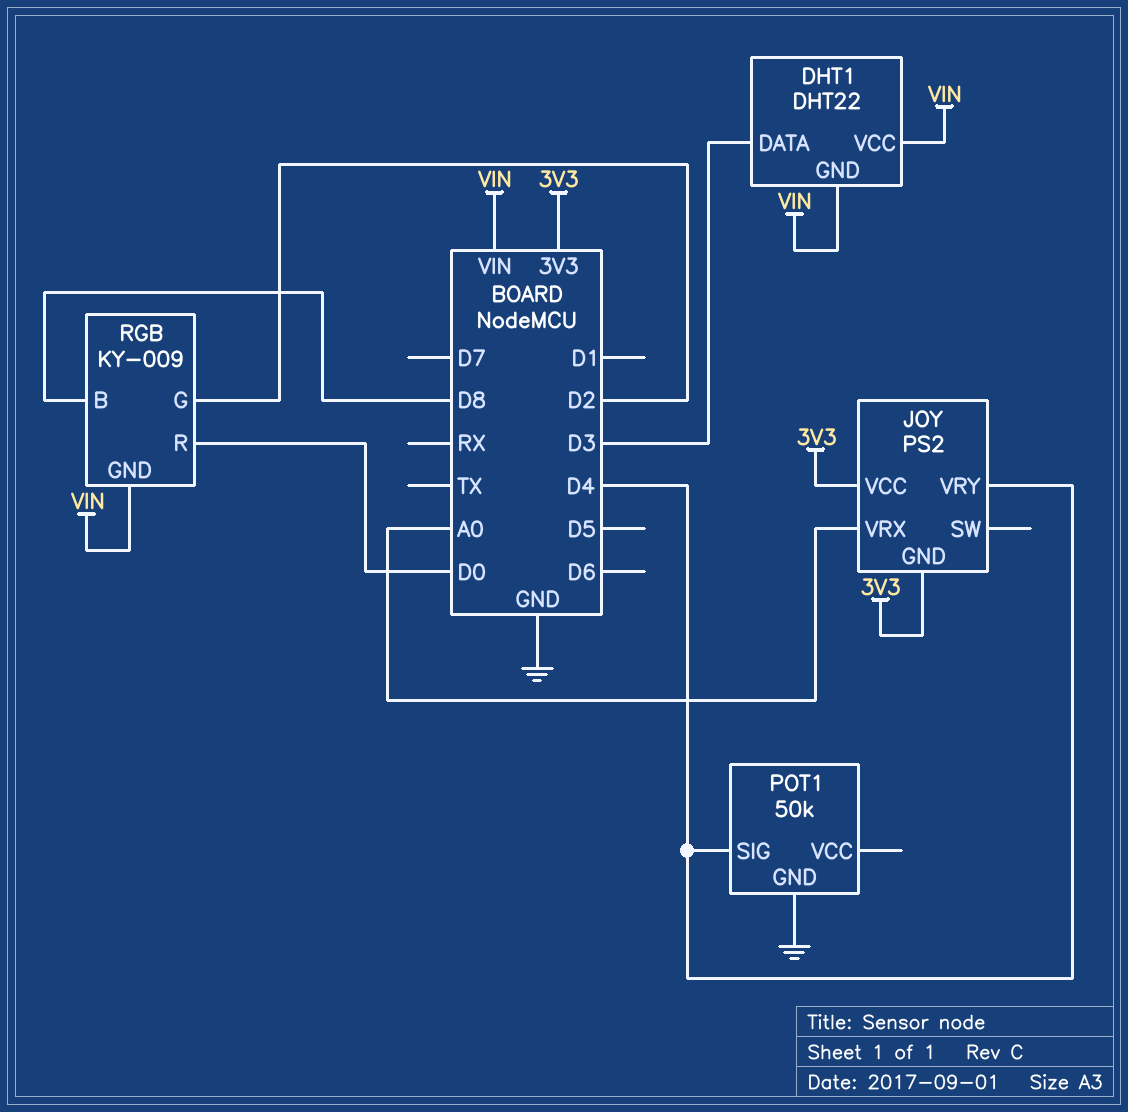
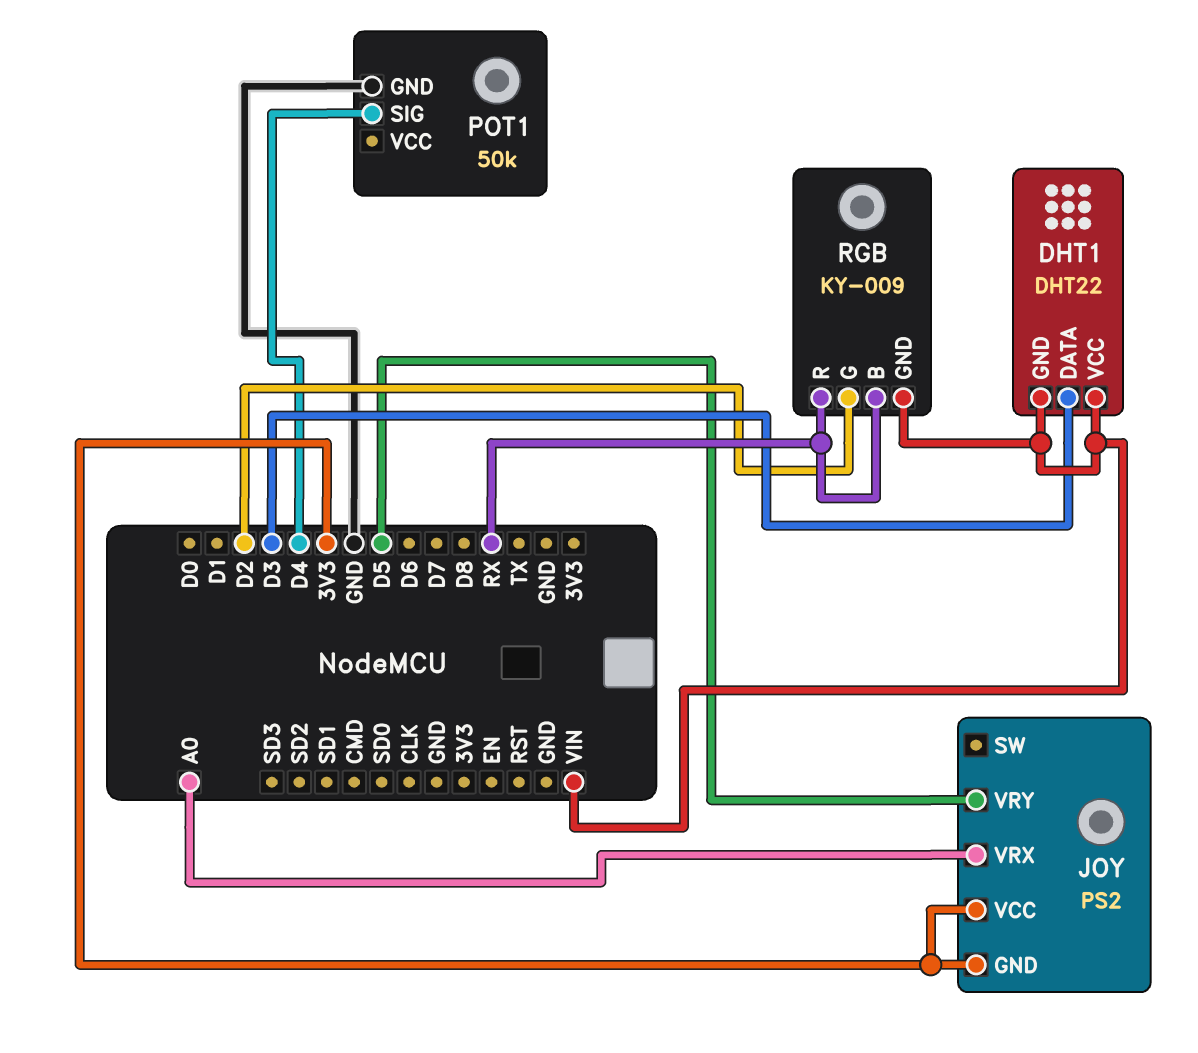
JOY pin VRY: D4 -> D5
RGB pin B: D8 -> RX
RGB pin R: D0 -> RX

